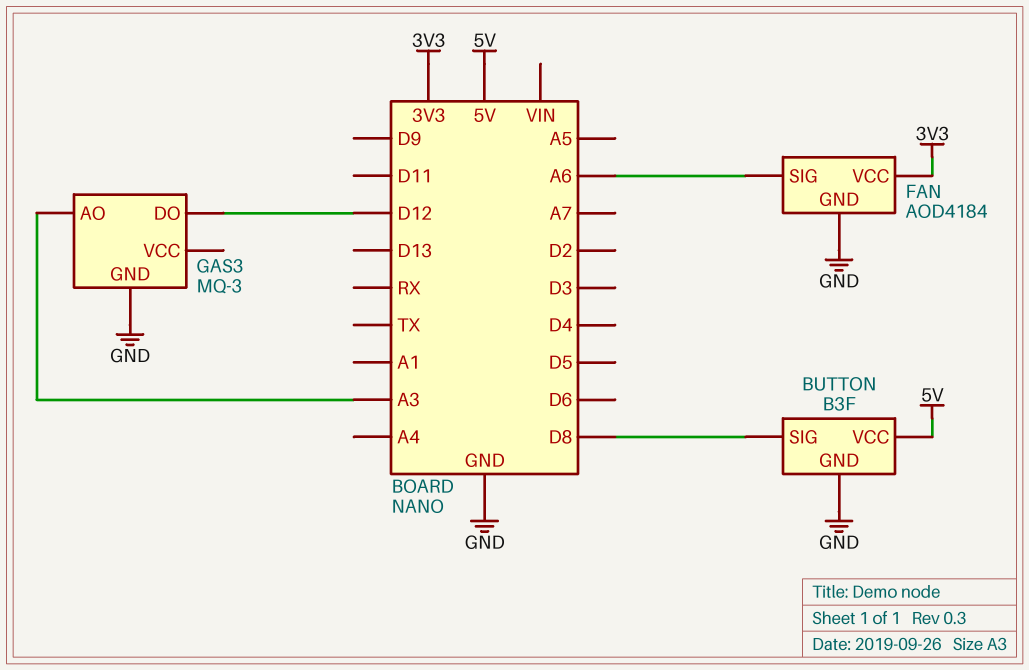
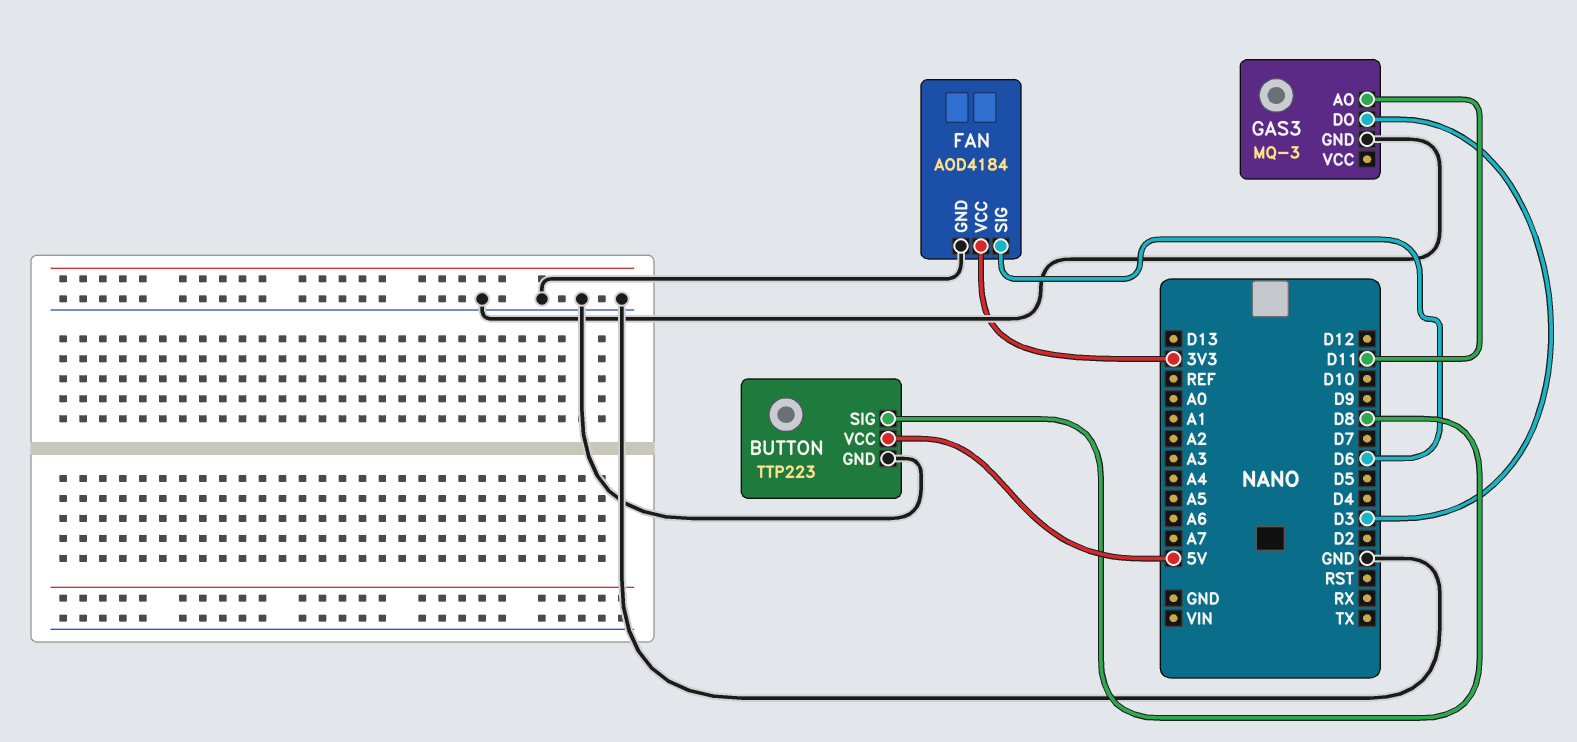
BUTTON: B3F -> TTP223
FAN pin SIG: A6 -> D6
GAS3 pin AO: A3 -> D11
GAS3 pin DO: D12 -> D3

